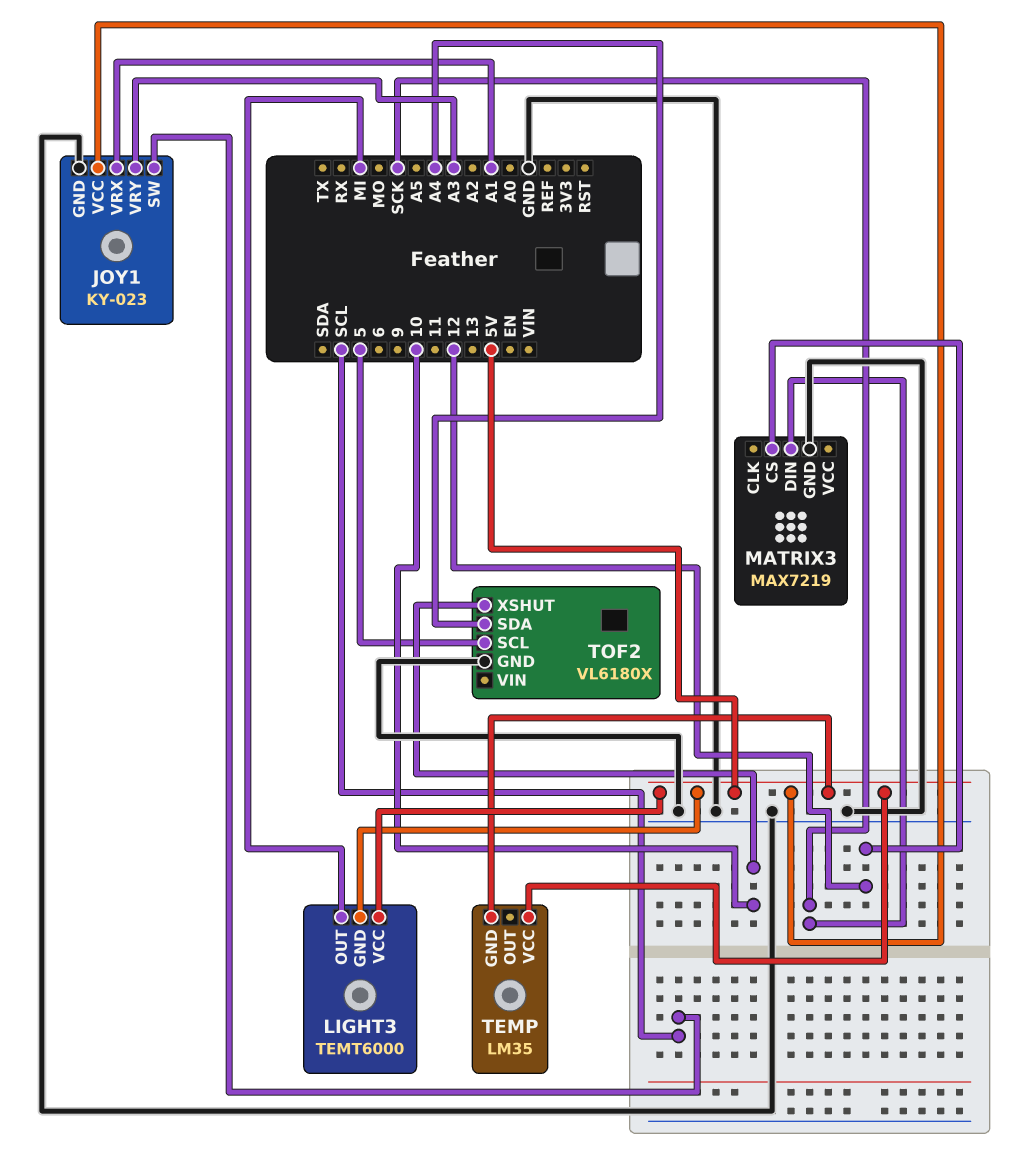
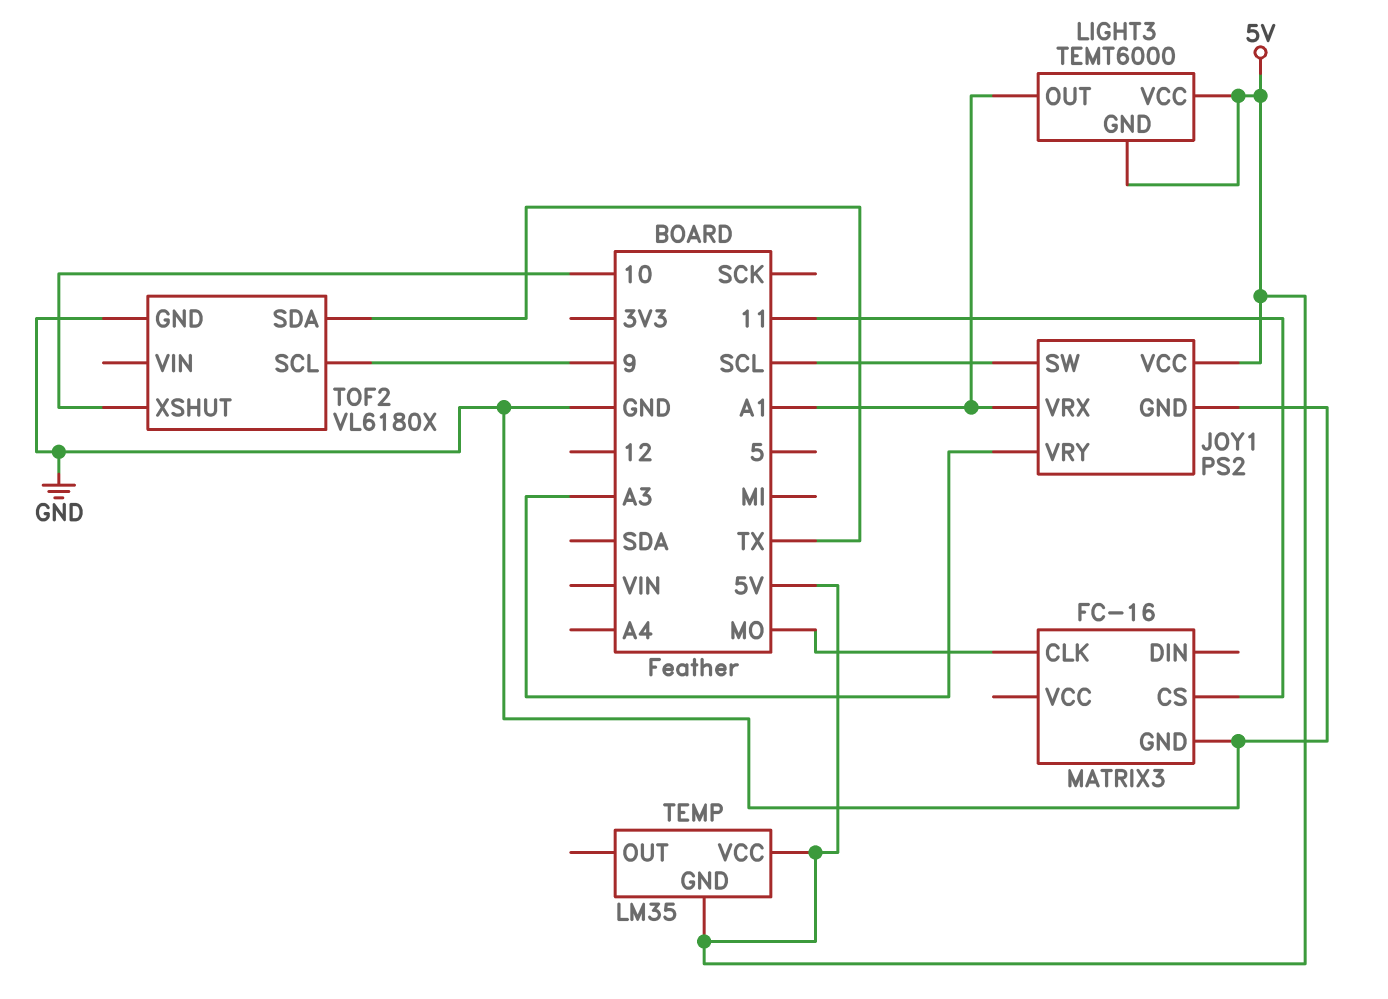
JOY1: KY-023 -> PS2
LIGHT3 pin OUT: MI -> A1
MATRIX3: MAX7219 -> FC-16
MATRIX3 pin CLK: none -> MO
MATRIX3 pin CS: 12 -> 11
MATRIX3 pin DIN: SCK -> none
TOF2 pin SCL: 5 -> 9
TOF2 pin SDA: A4 -> TX

